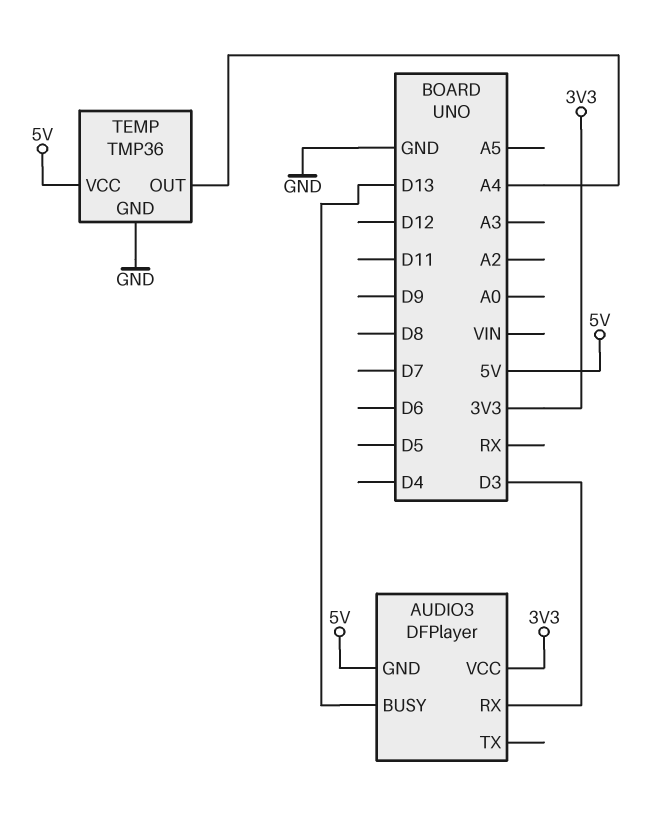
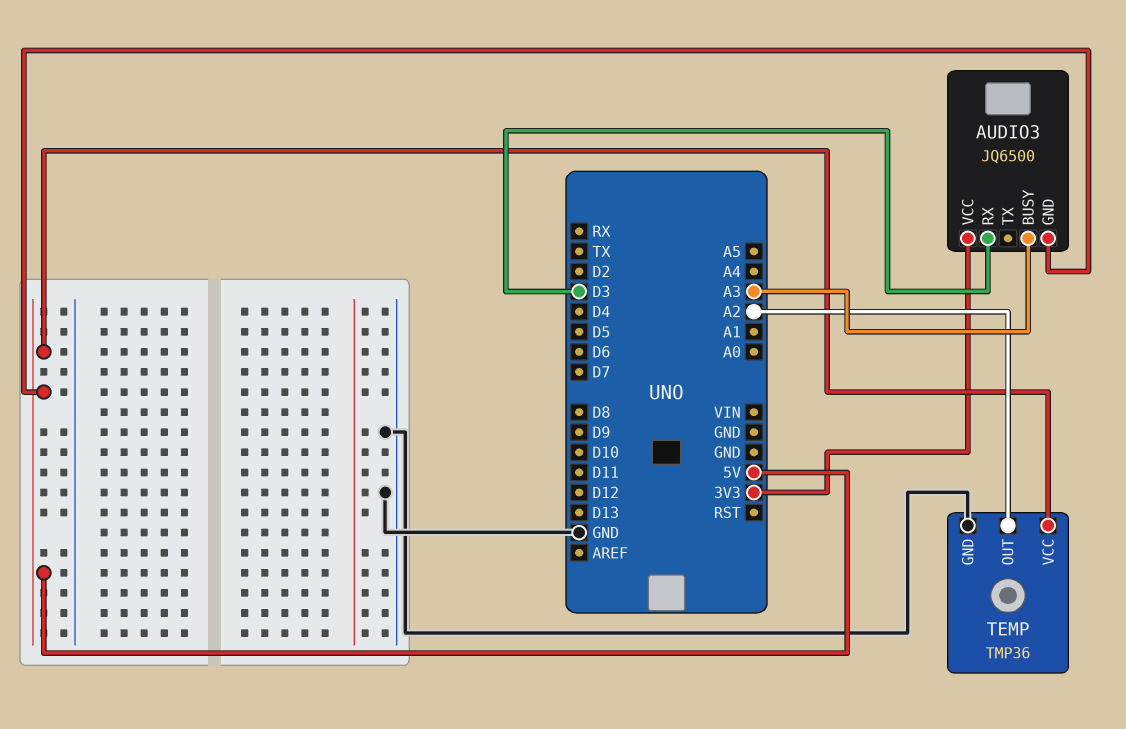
AUDIO3: DFPlayer -> JQ6500
AUDIO3 pin BUSY: D13 -> A3
TEMP pin OUT: A4 -> A2

